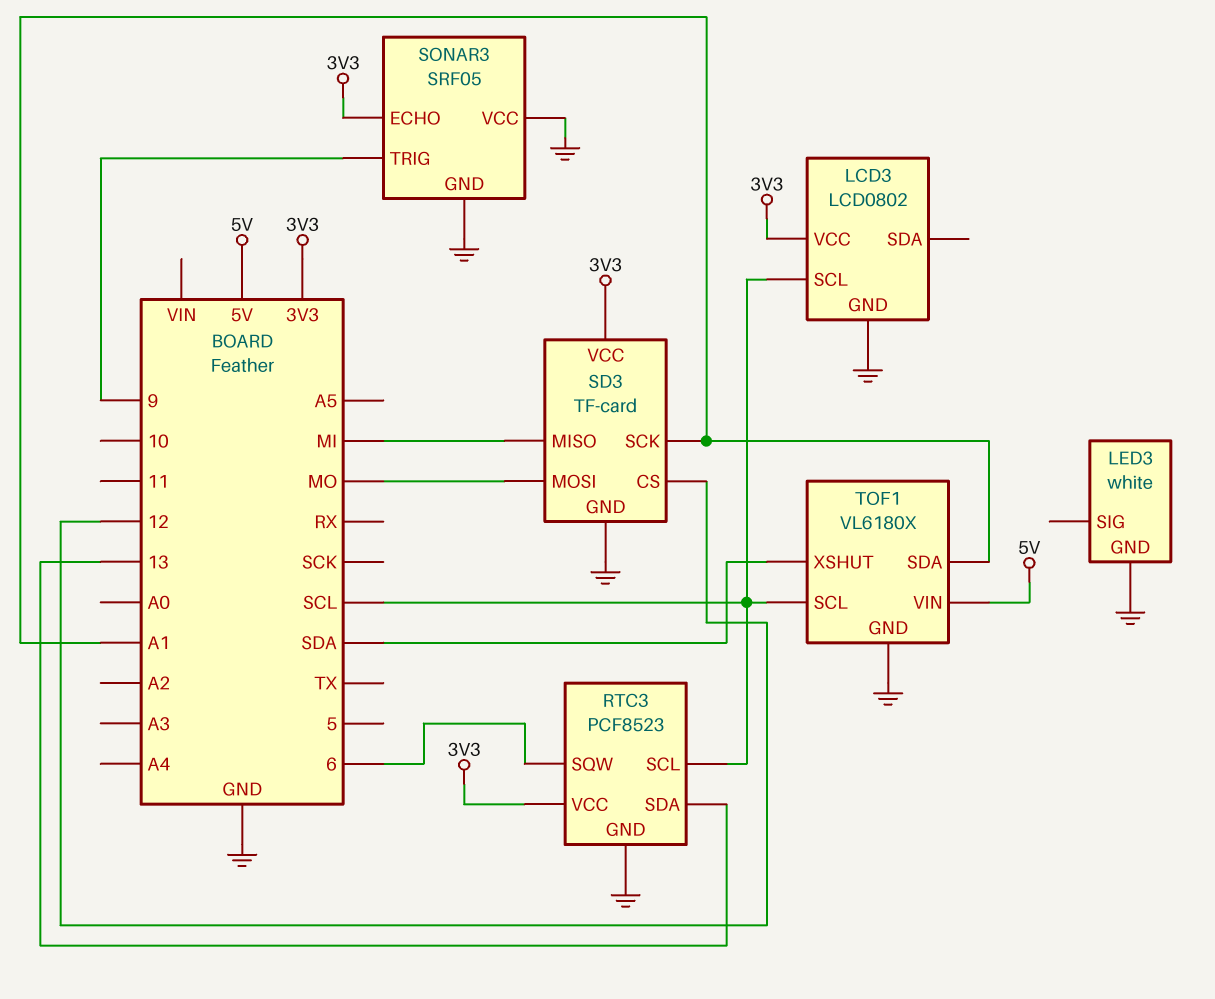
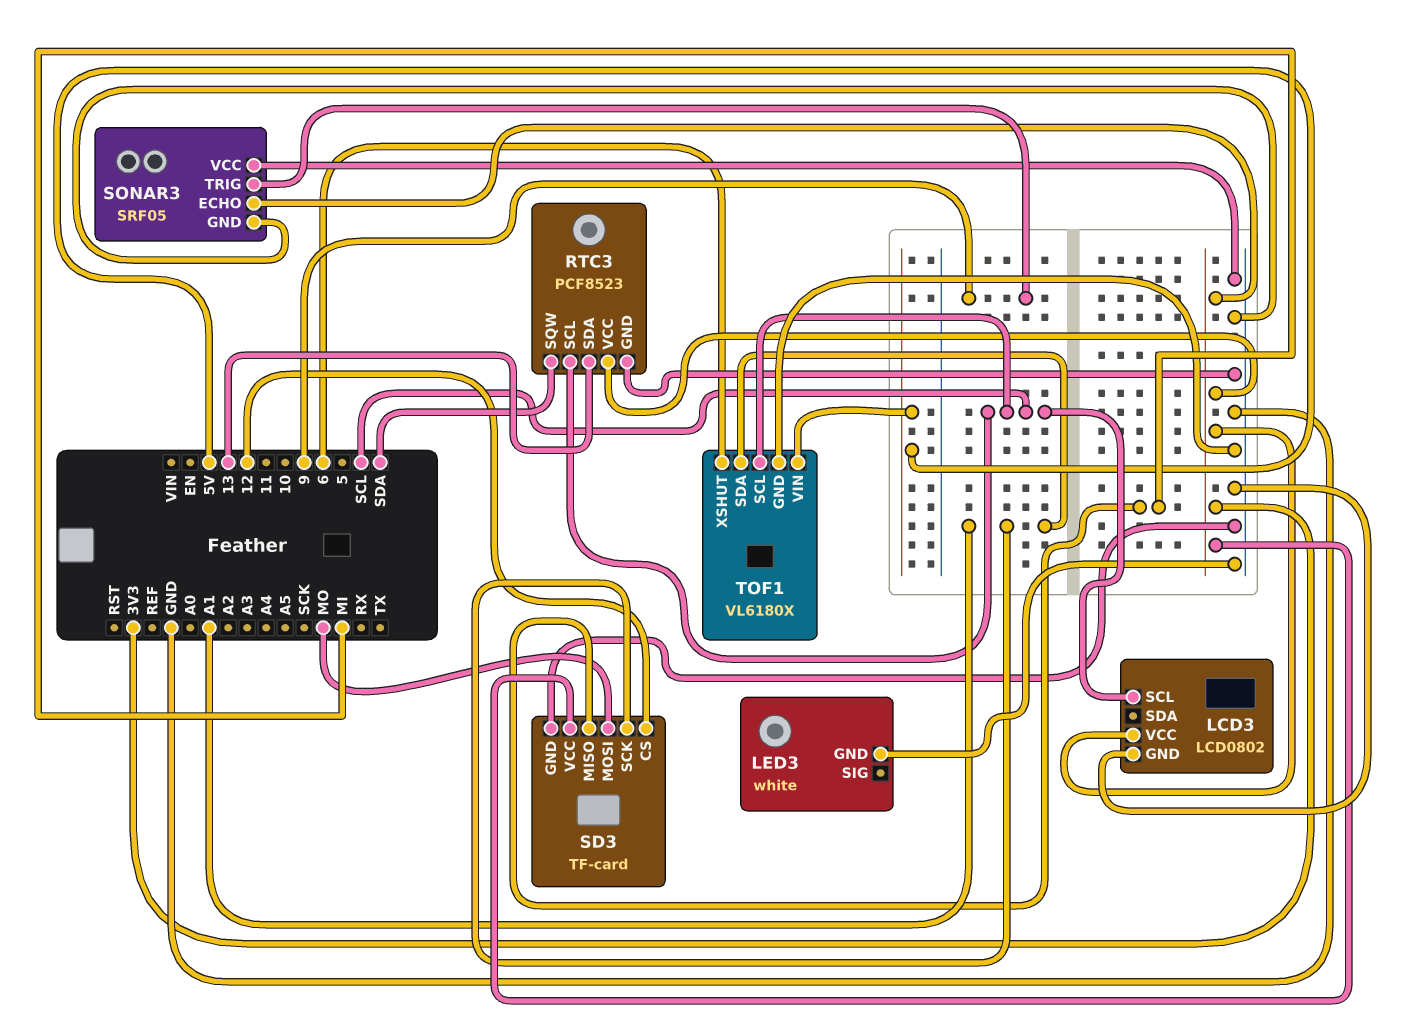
RTC3 pin SQW: 6 -> SDA
TOF1 pin XSHUT: SDA -> 6

